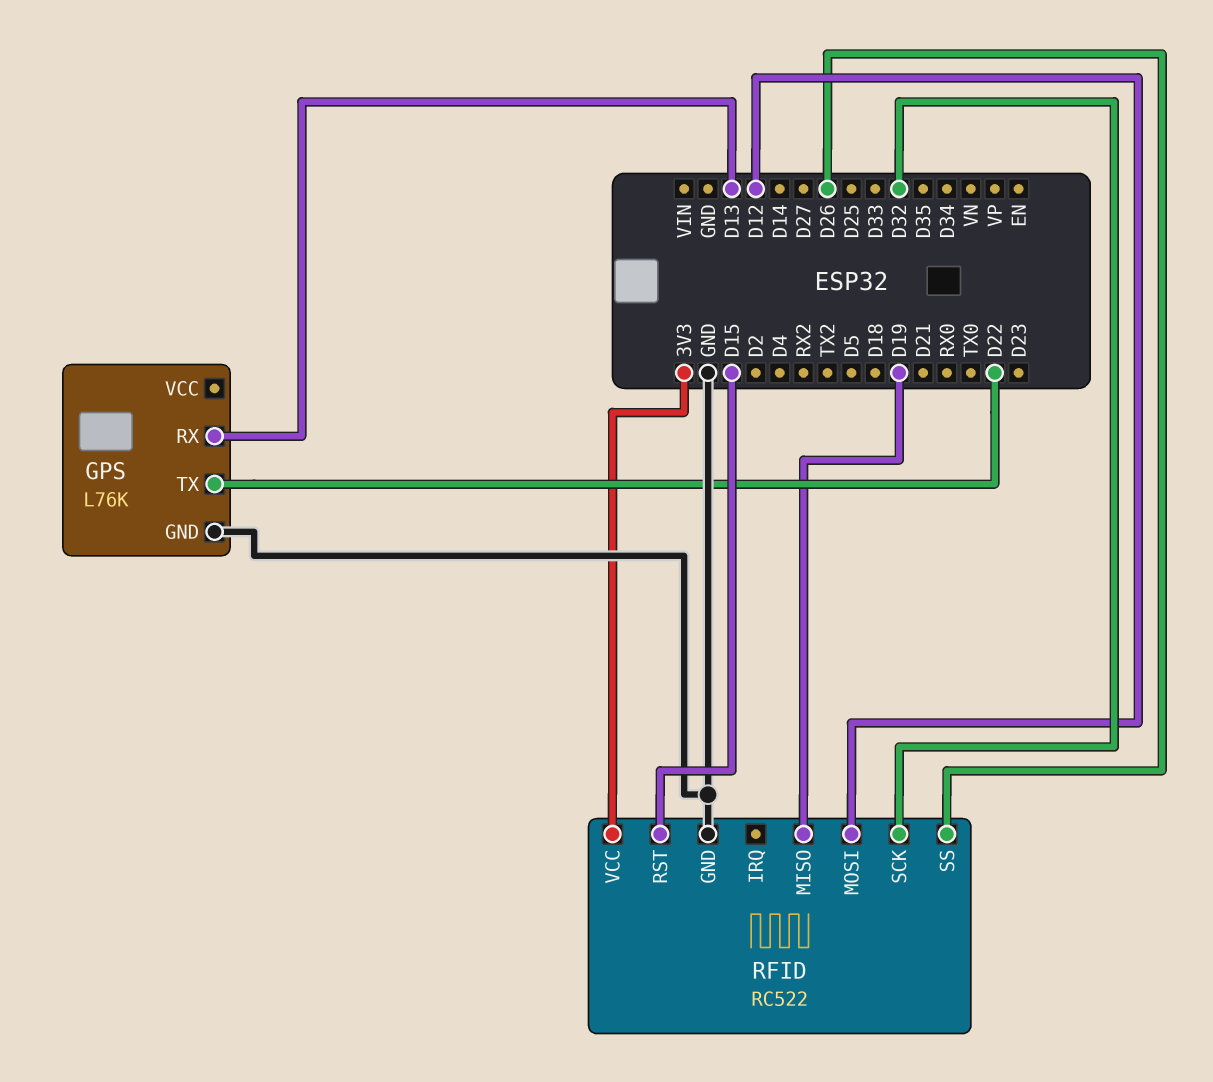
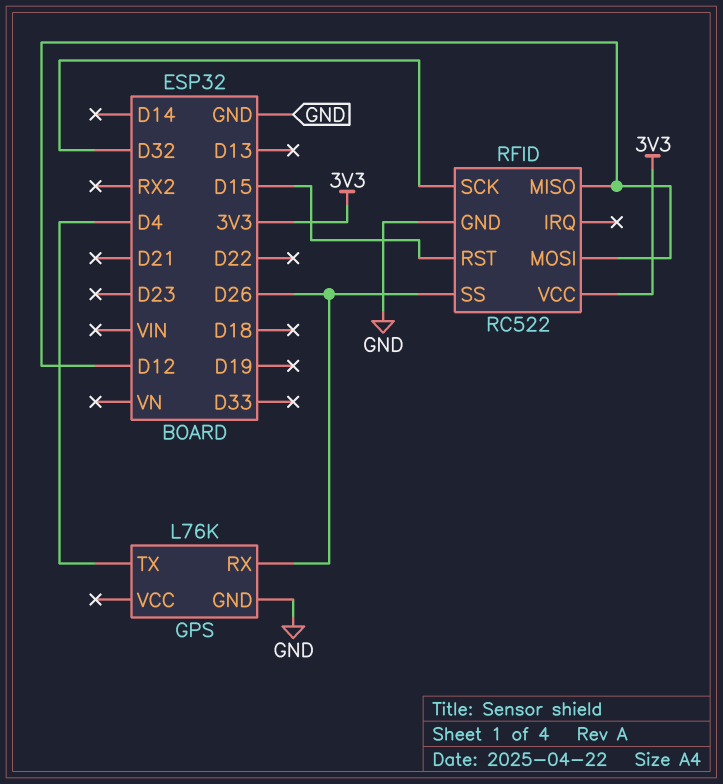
GPS pin RX: D13 -> D26
GPS pin TX: D22 -> D4
RFID pin MISO: D19 -> D12

